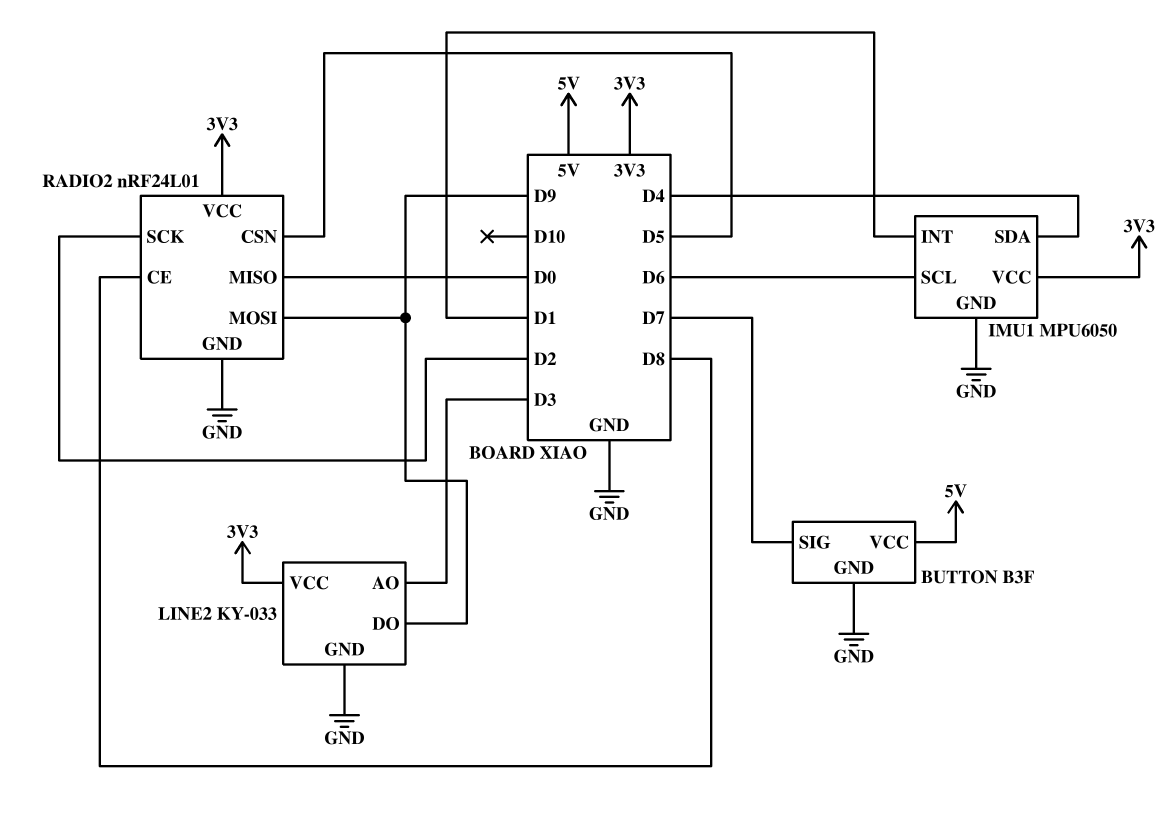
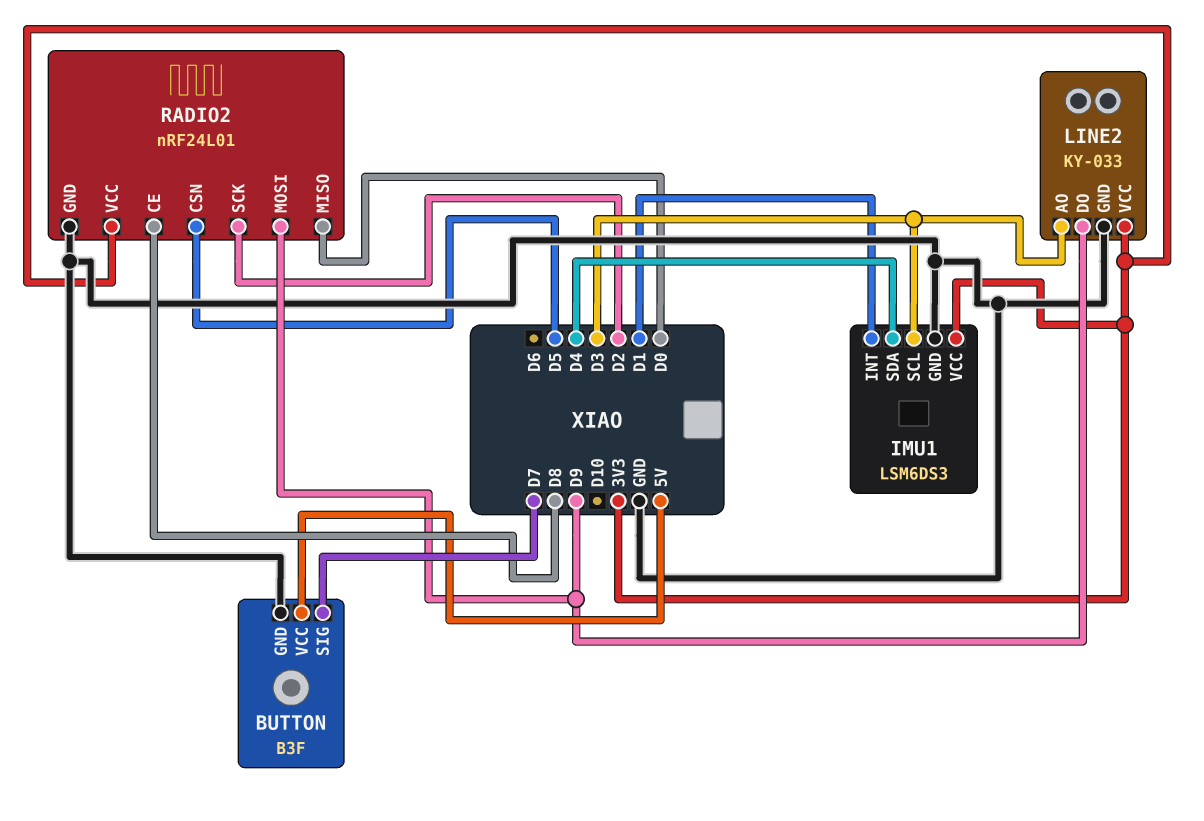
IMU1: MPU6050 -> LSM6DS3
IMU1 pin SCL: D6 -> D3

